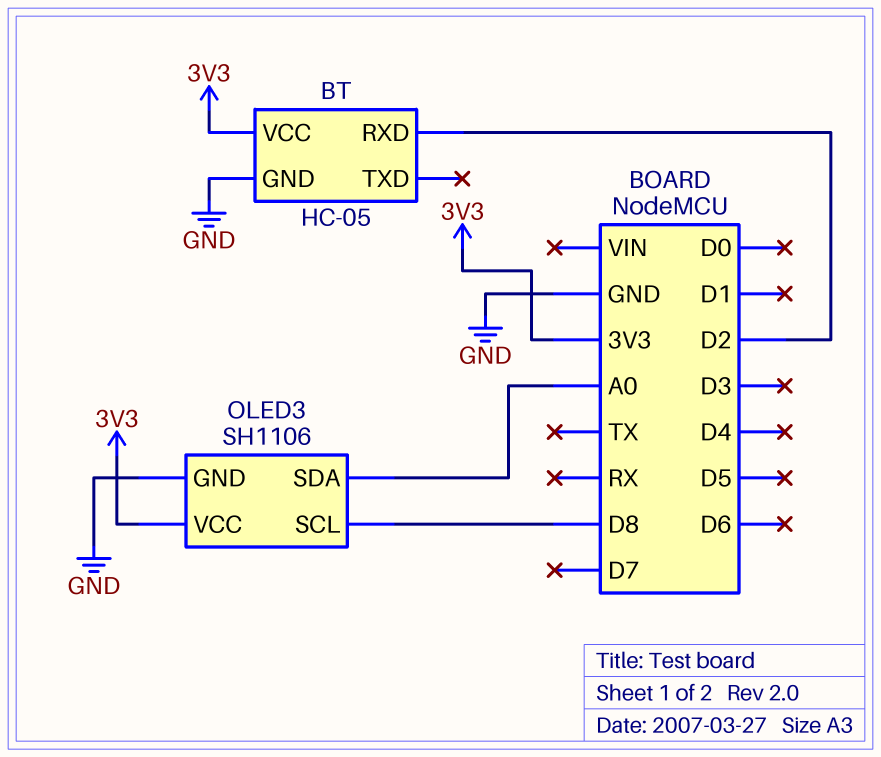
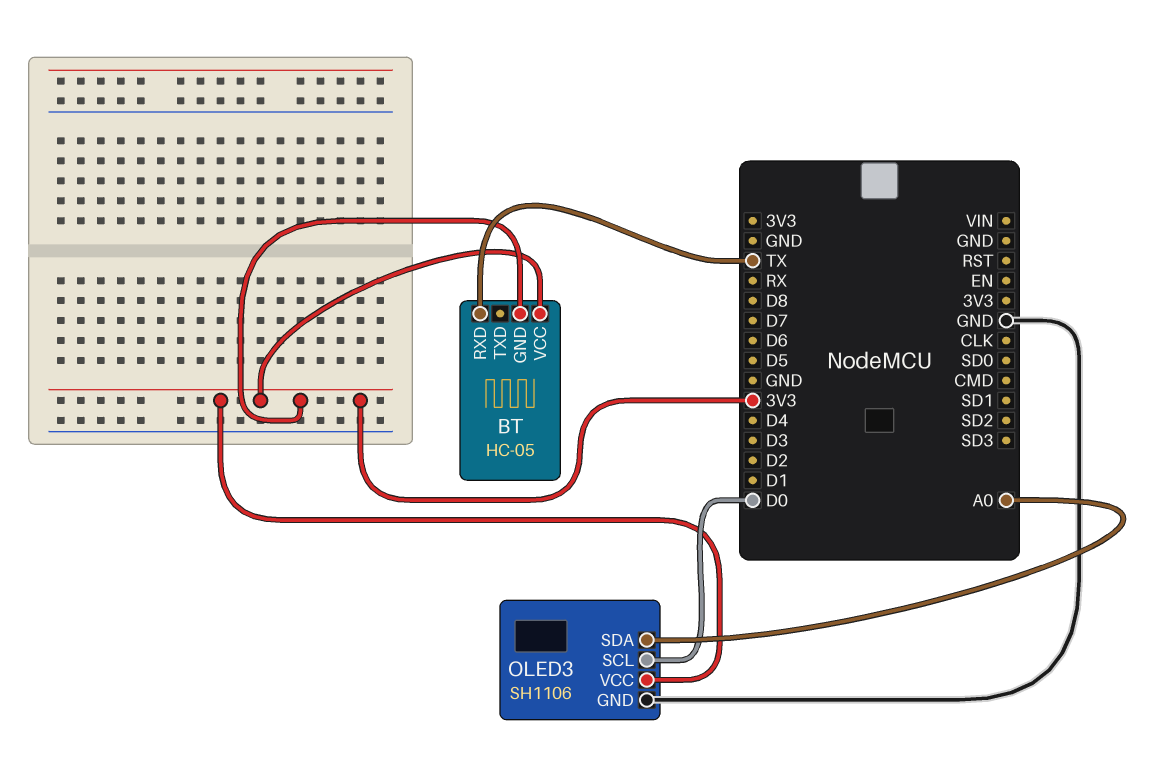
BT pin GND: GND -> 3V3
BT pin RXD: D2 -> TX
OLED3 pin SCL: D8 -> D0

